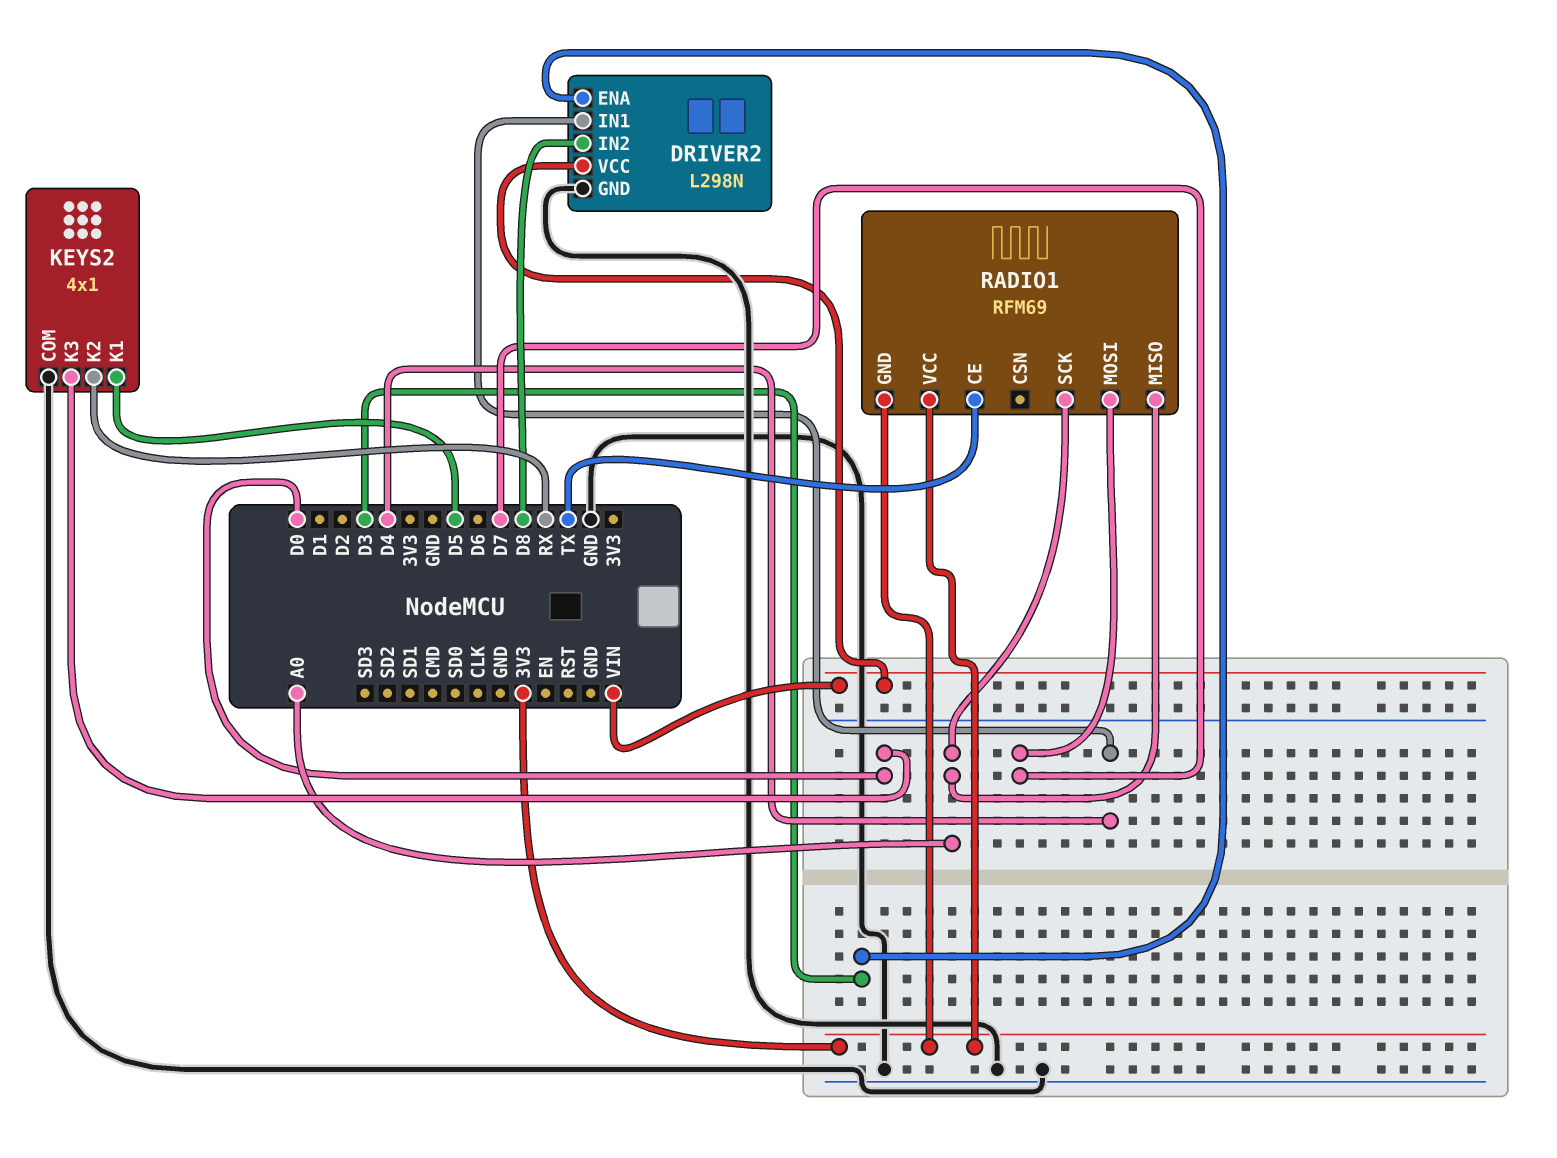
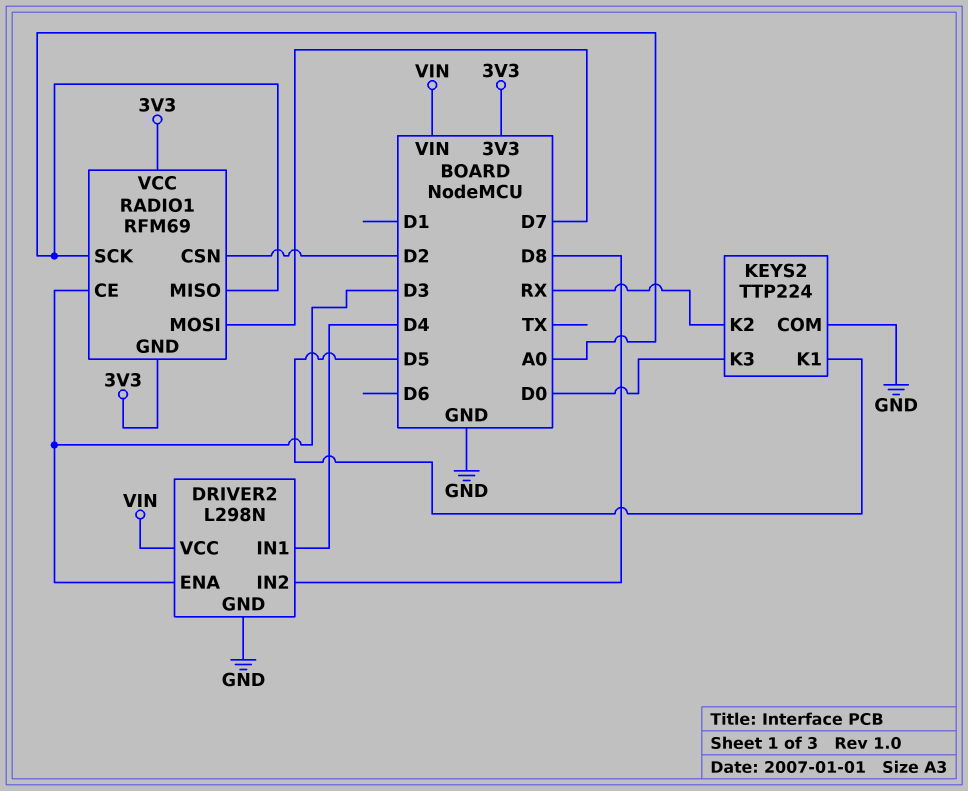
KEYS2: 4x1 -> TTP224
RADIO1 pin CE: TX -> D3
RADIO1 pin CSN: none -> D2

